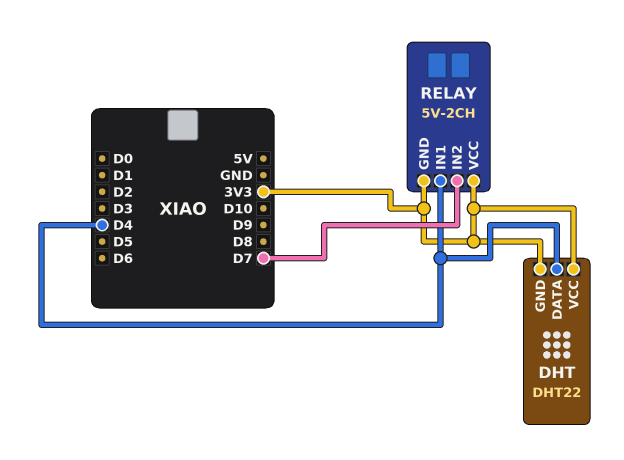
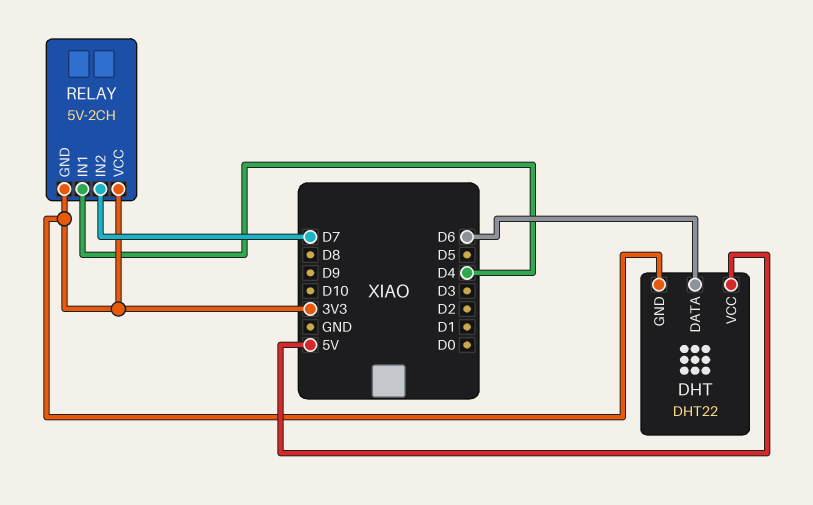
DHT pin DATA: D4 -> D6
DHT pin VCC: 3V3 -> 5V

